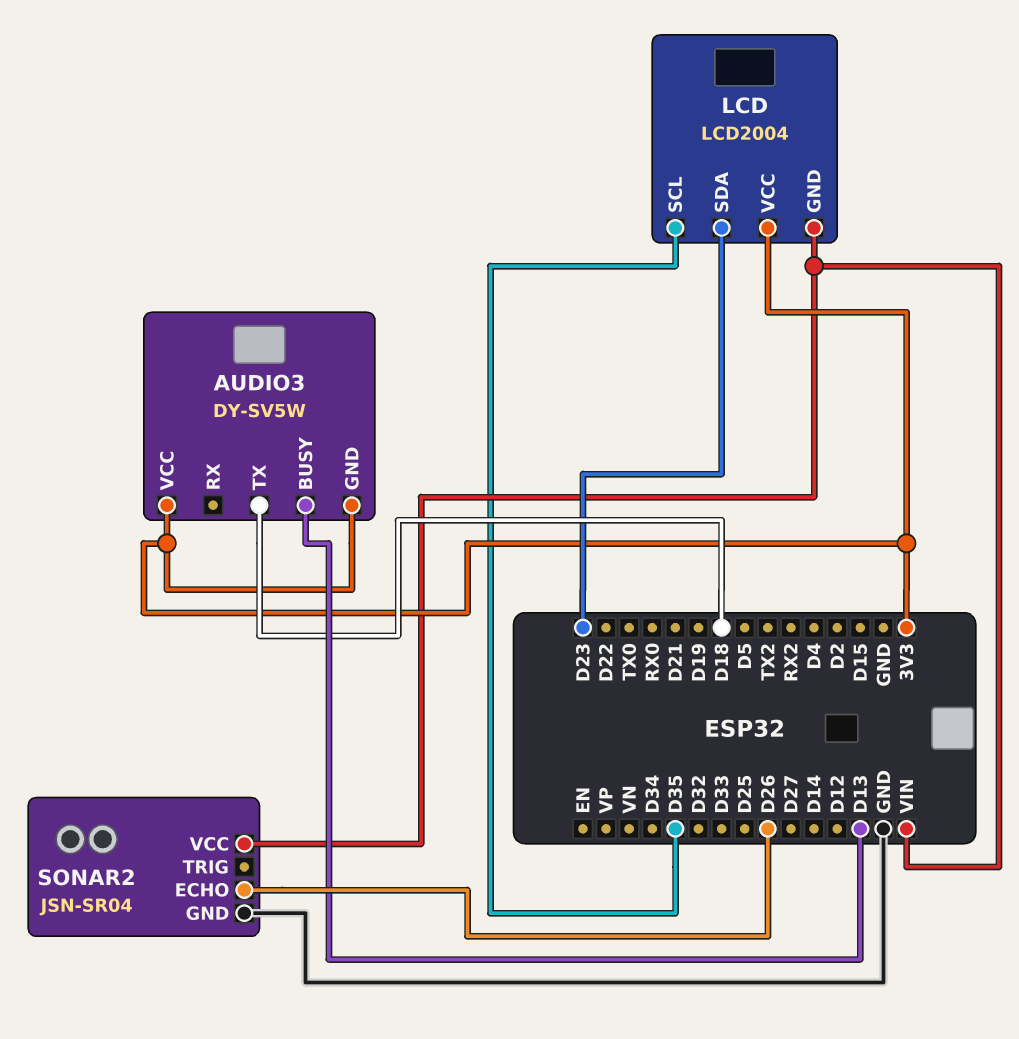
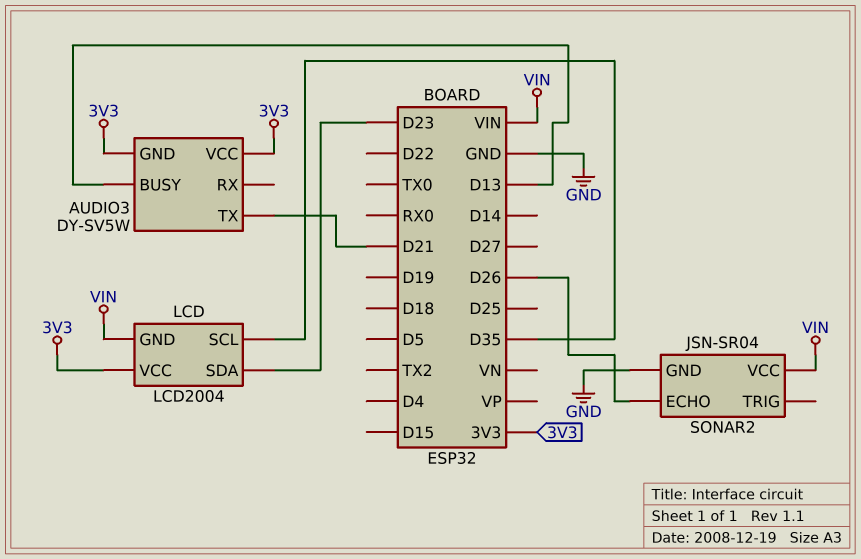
AUDIO3 pin TX: D18 -> D21

